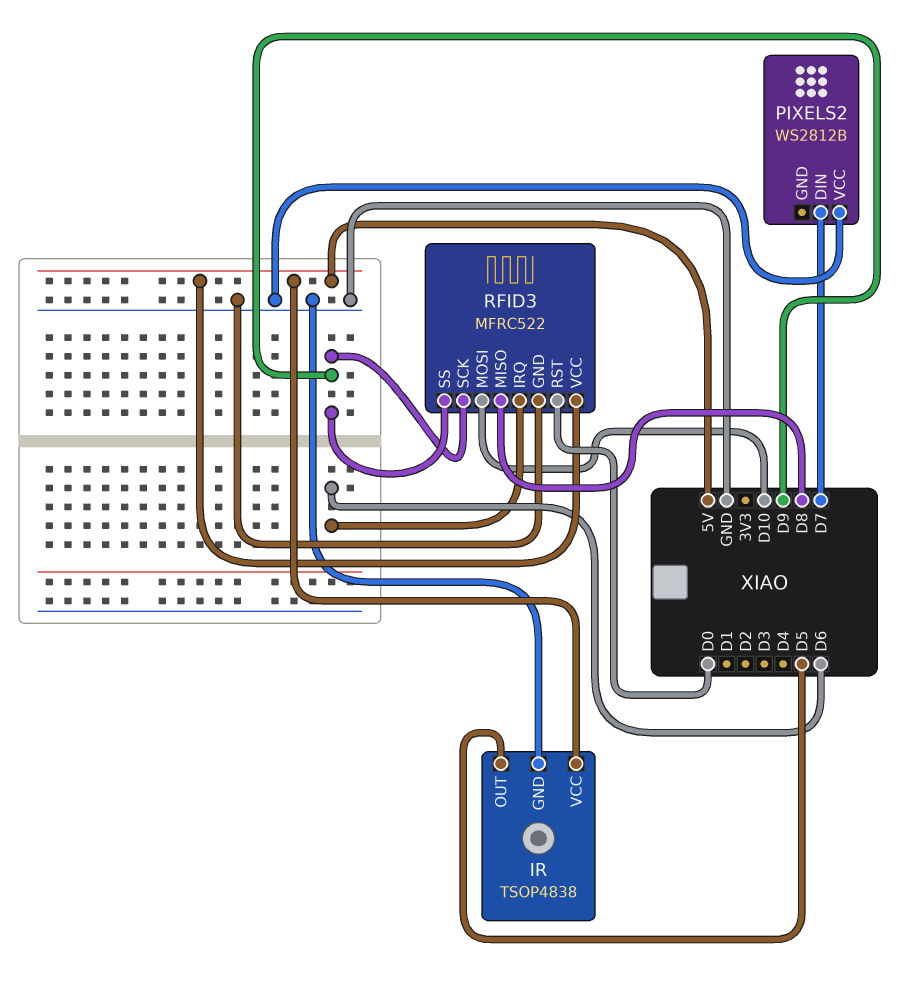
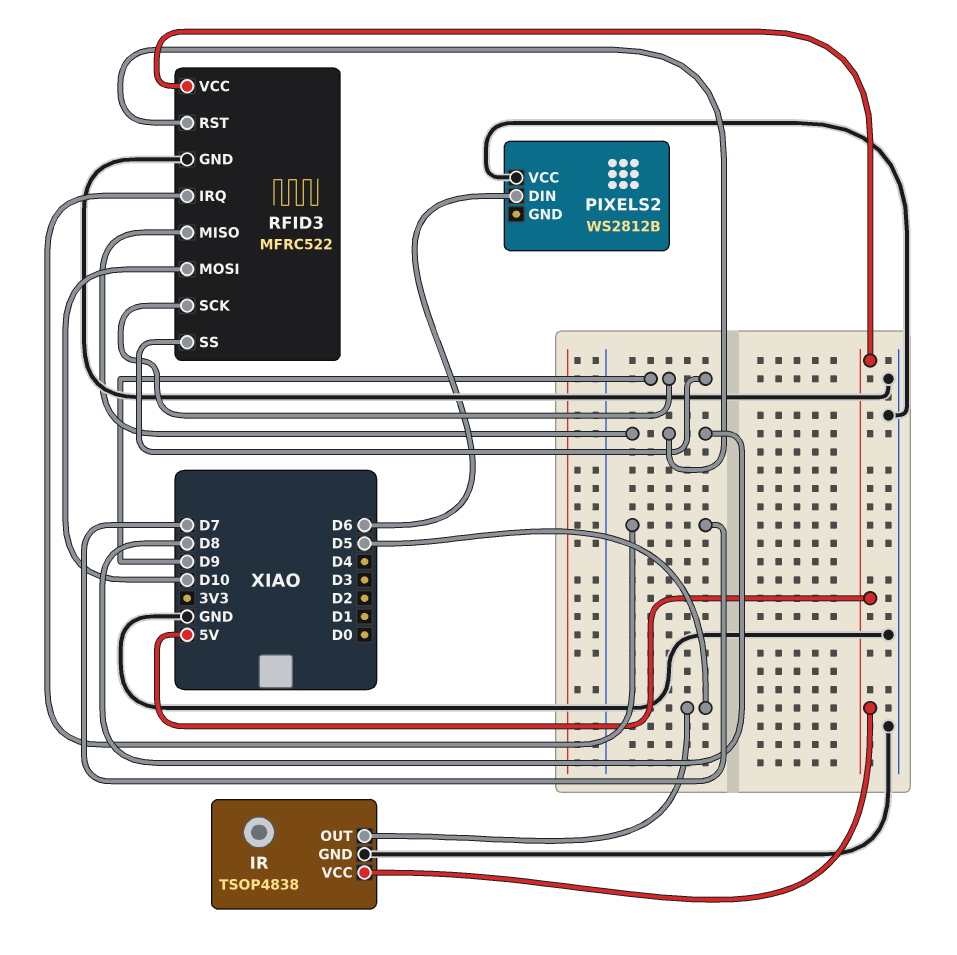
PIXELS2 pin DIN: D7 -> D6
RFID3 pin IRQ: D6 -> D7
RFID3 pin RST: D0 -> D8

